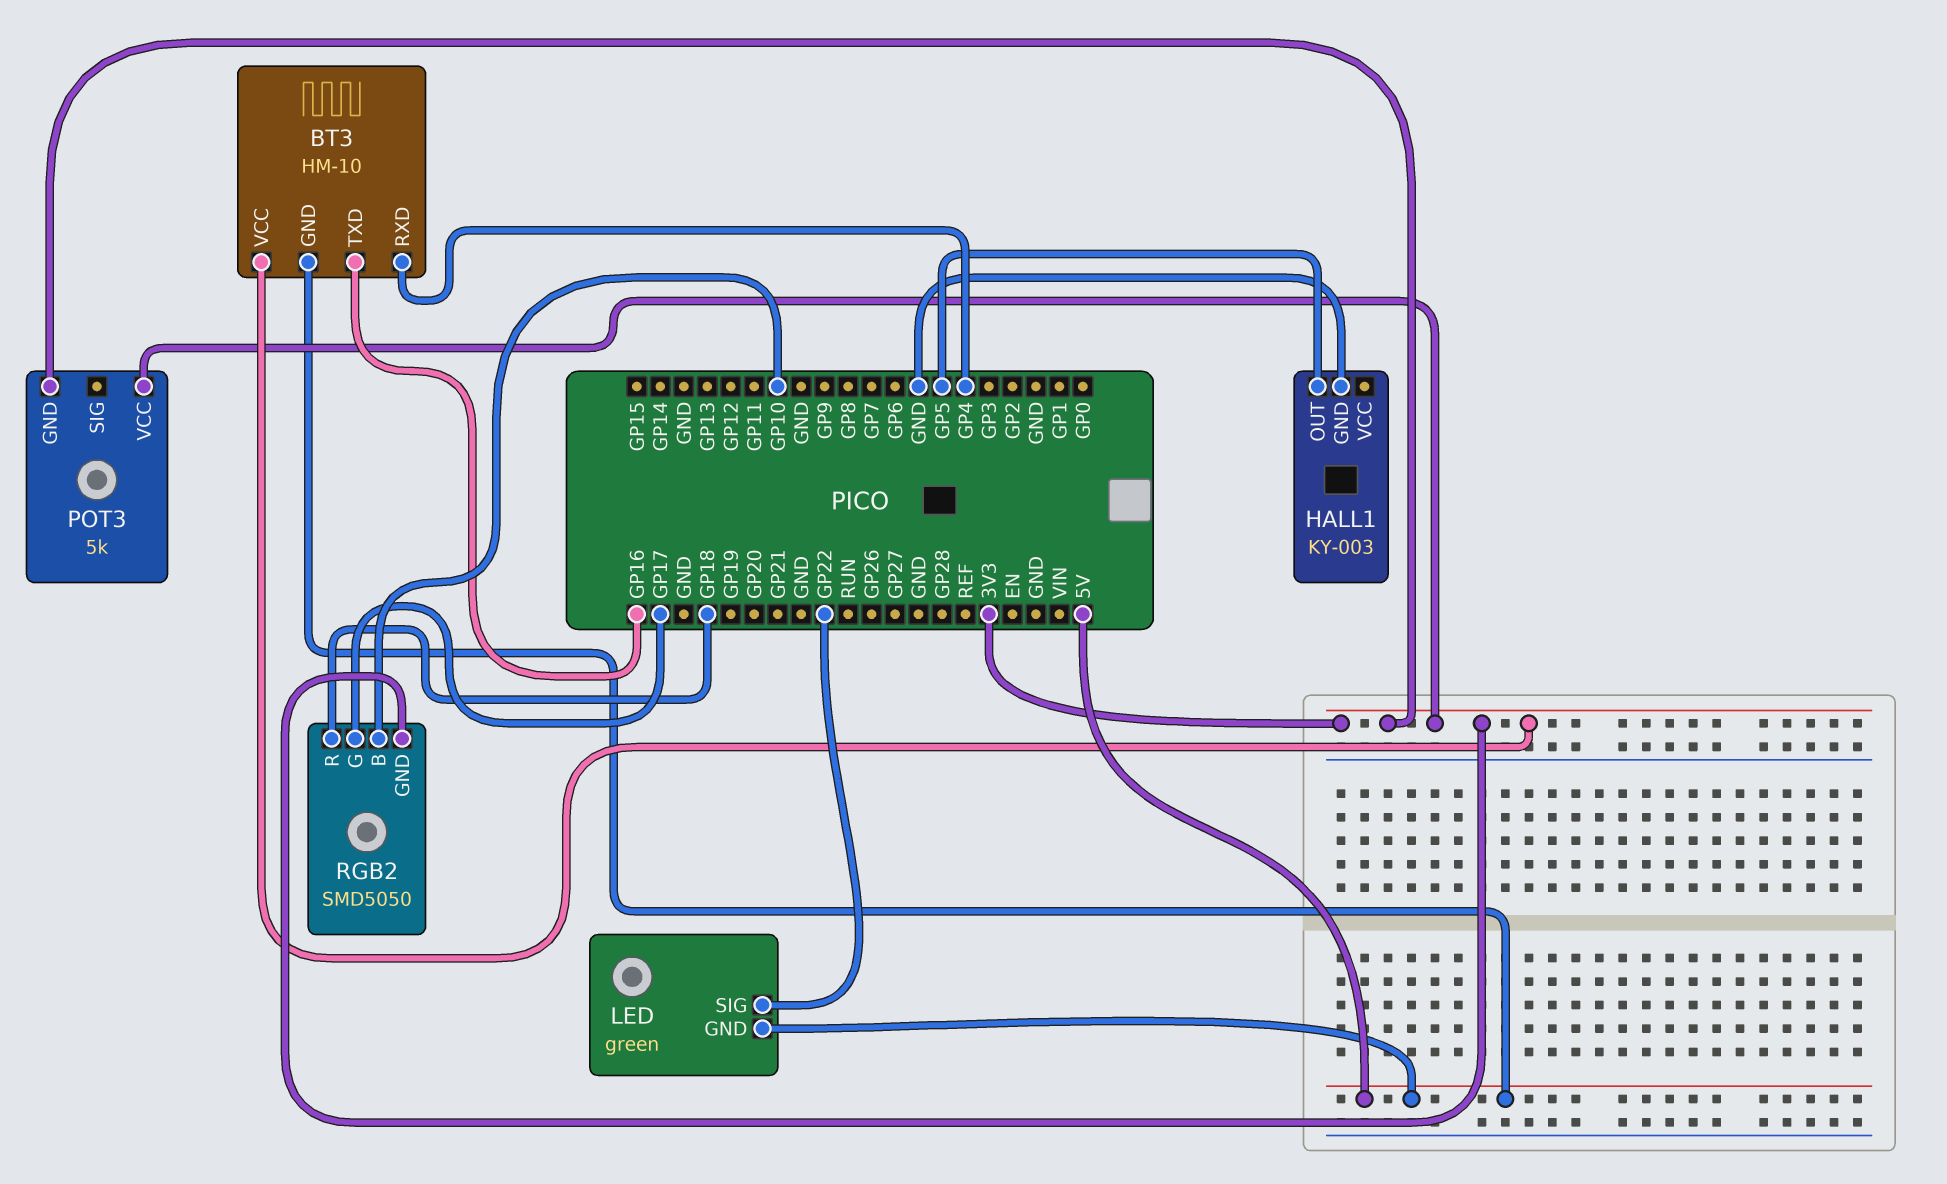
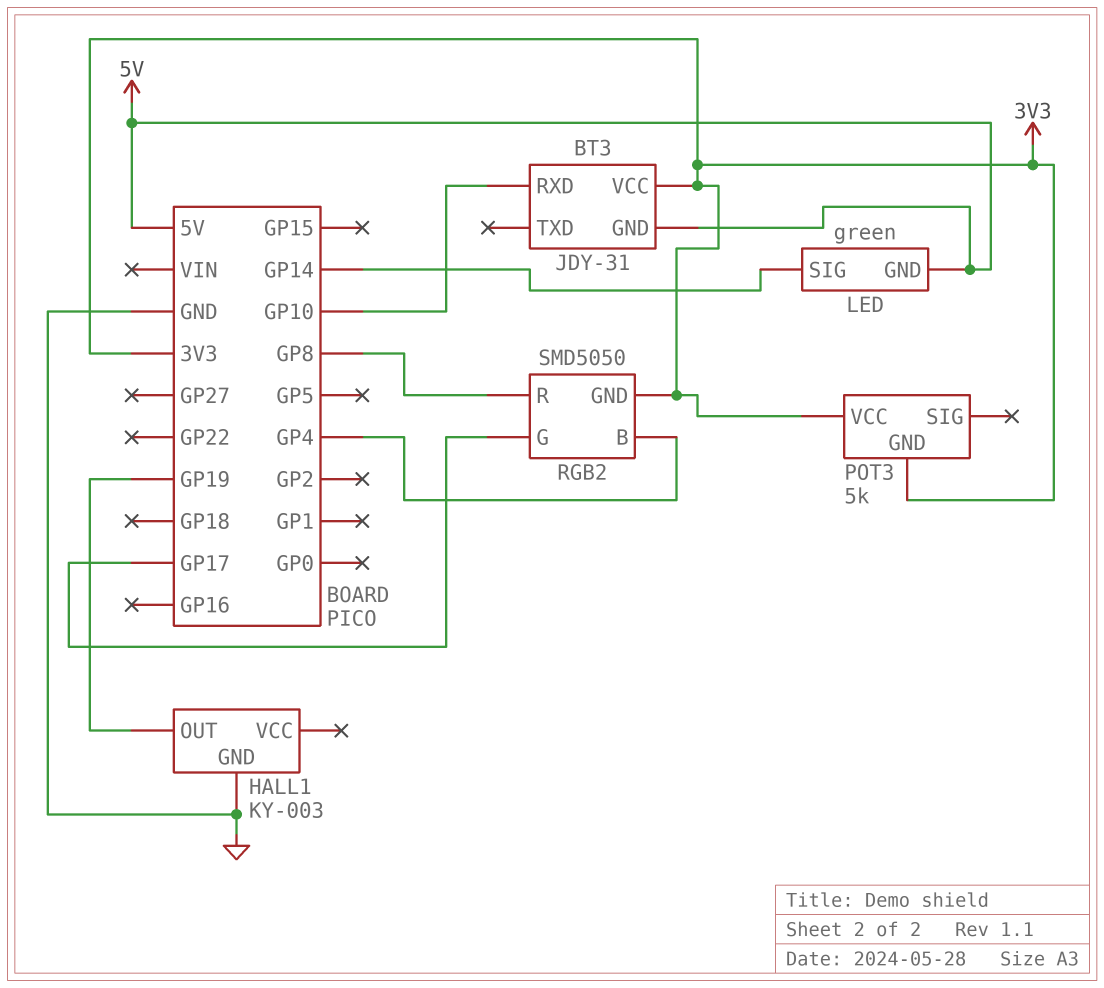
BT3: HM-10 -> JDY-31
BT3 pin RXD: GP4 -> GP10
BT3 pin TXD: GP16 -> none
HALL1 pin OUT: GP5 -> GP19
LED pin SIG: GP22 -> GP14
RGB2 pin B: GP10 -> GP4
RGB2 pin R: GP18 -> GP8

